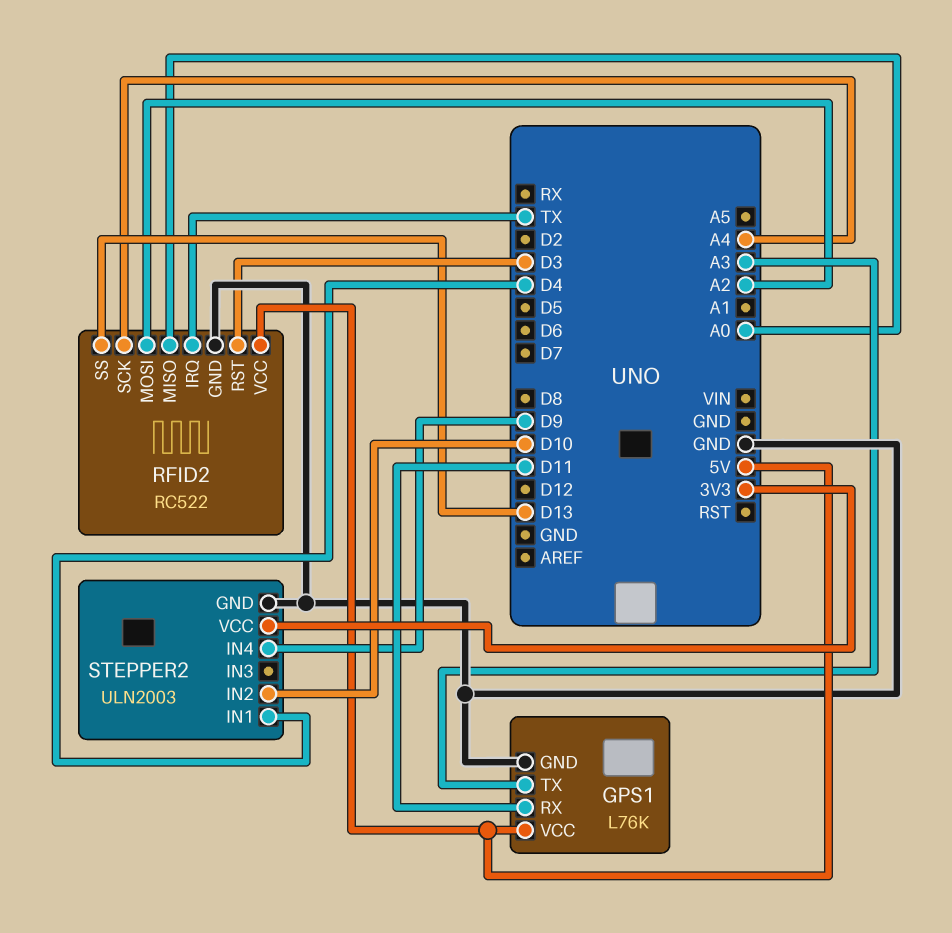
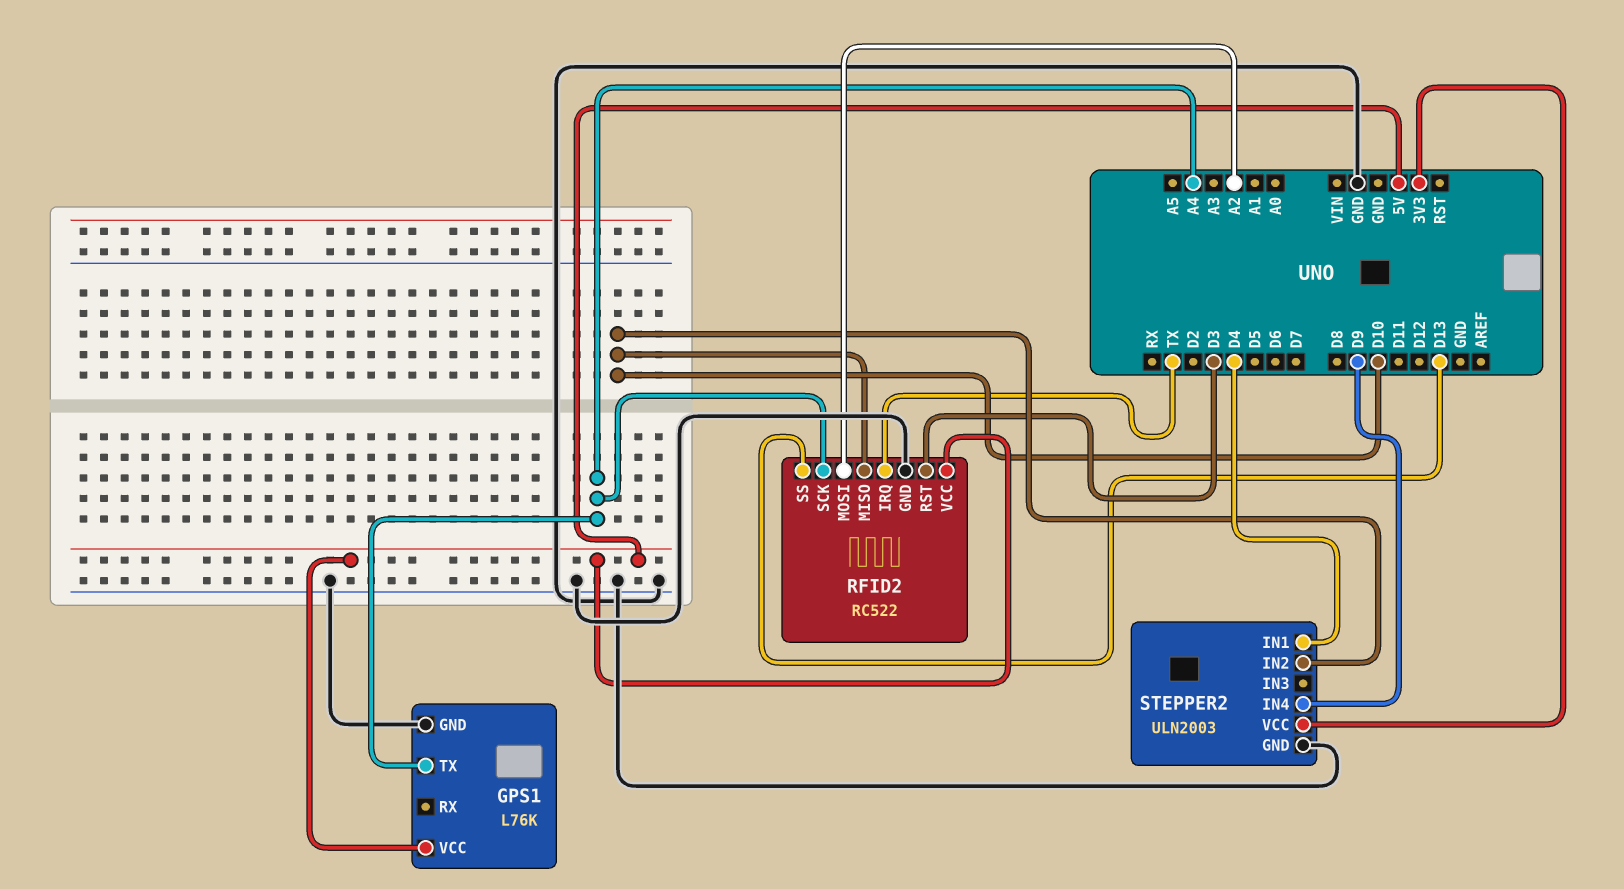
GPS1 pin RX: D11 -> none
GPS1 pin TX: A3 -> A4
RFID2 pin MISO: A0 -> D10

